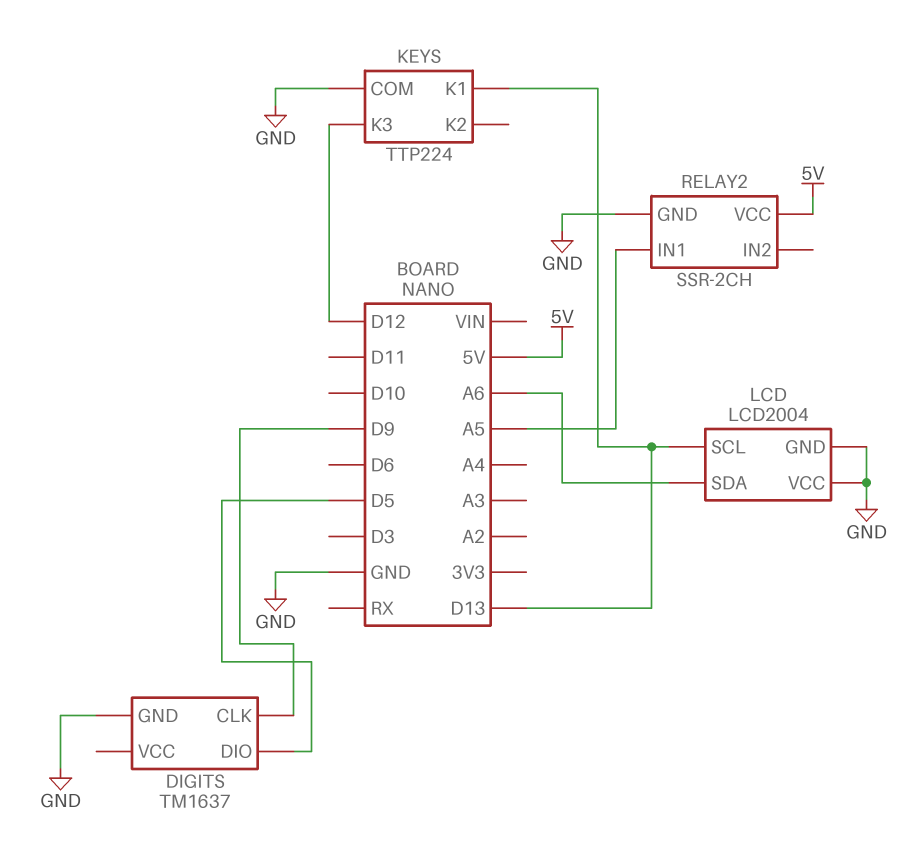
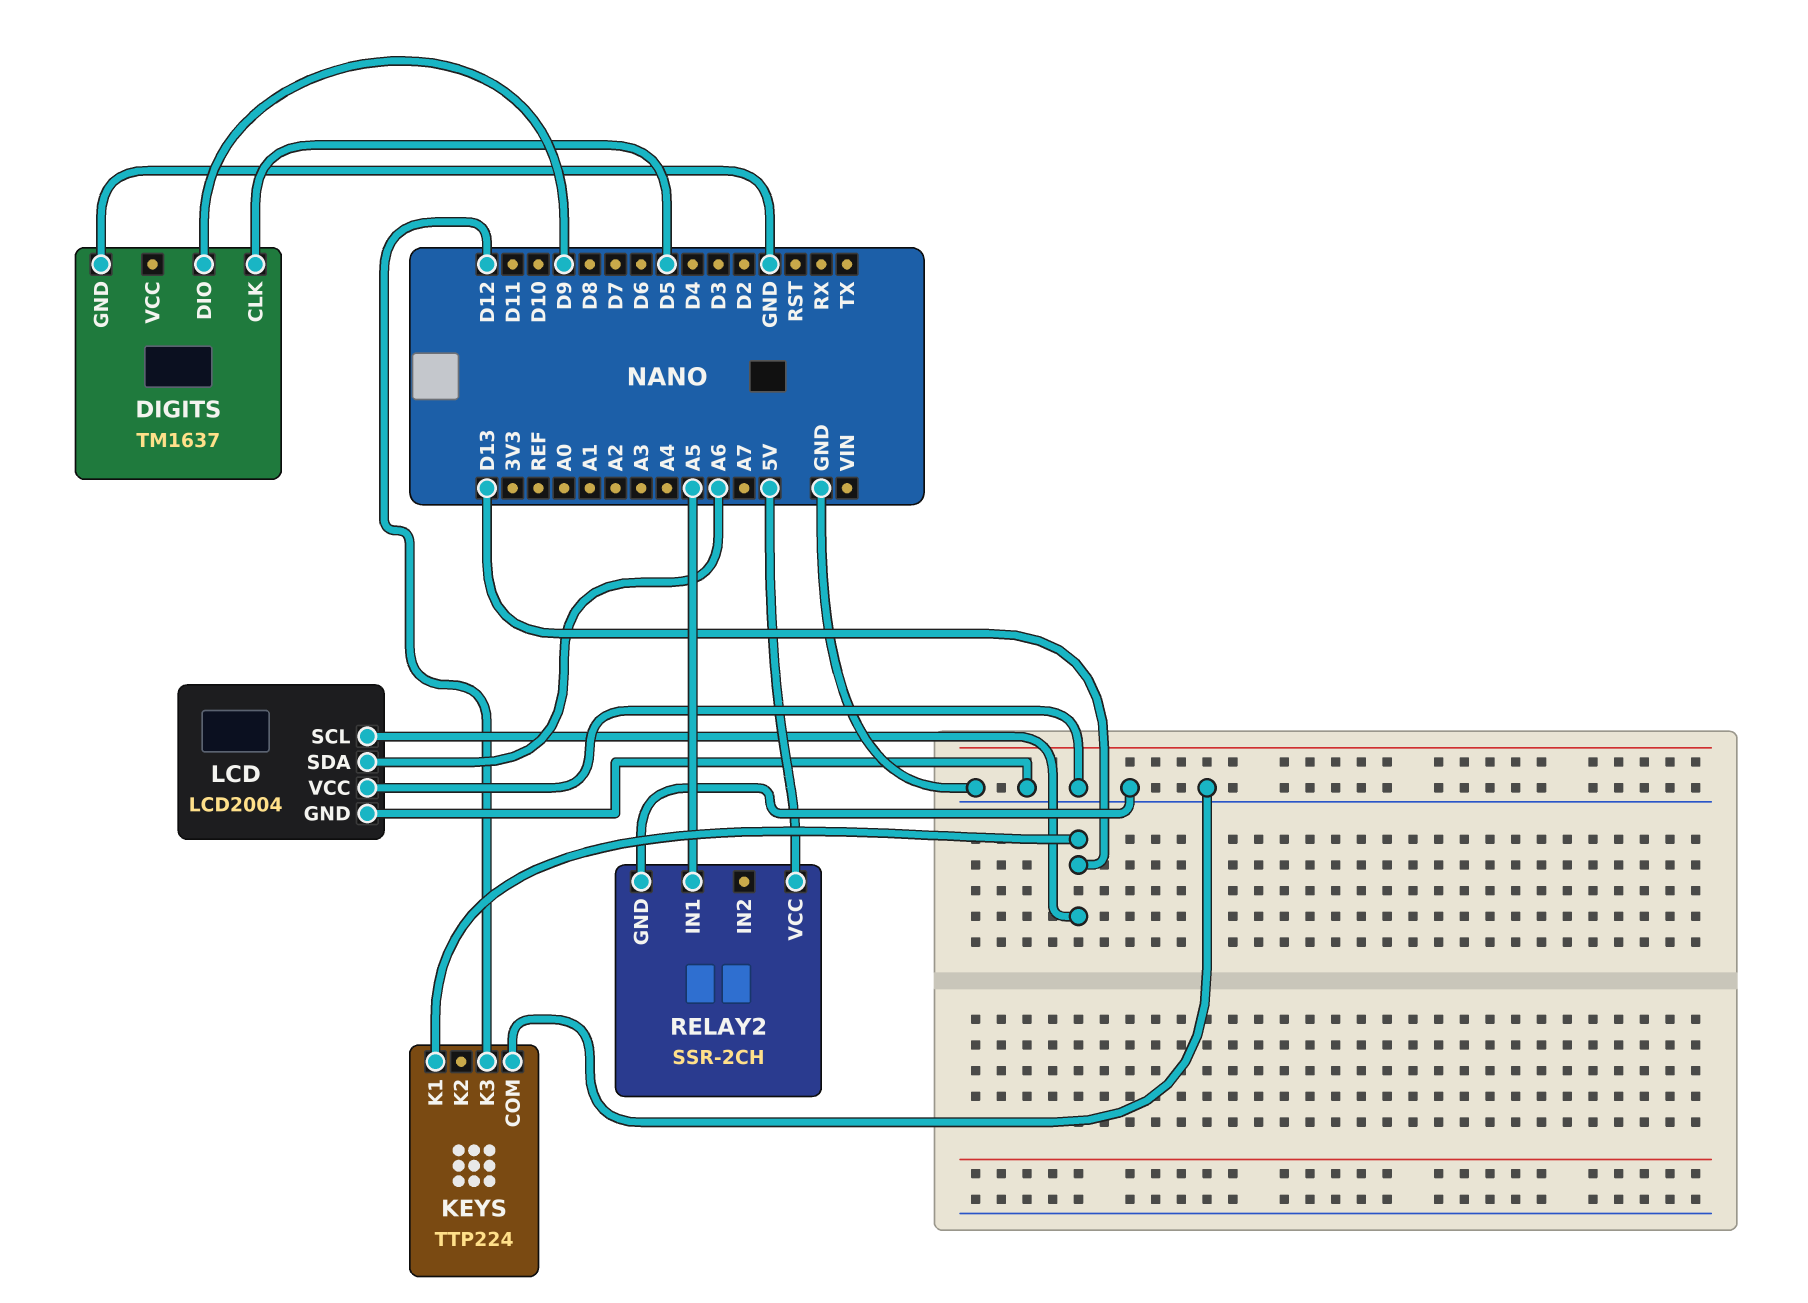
DIGITS pin CLK: D9 -> D5
DIGITS pin DIO: D5 -> D9

